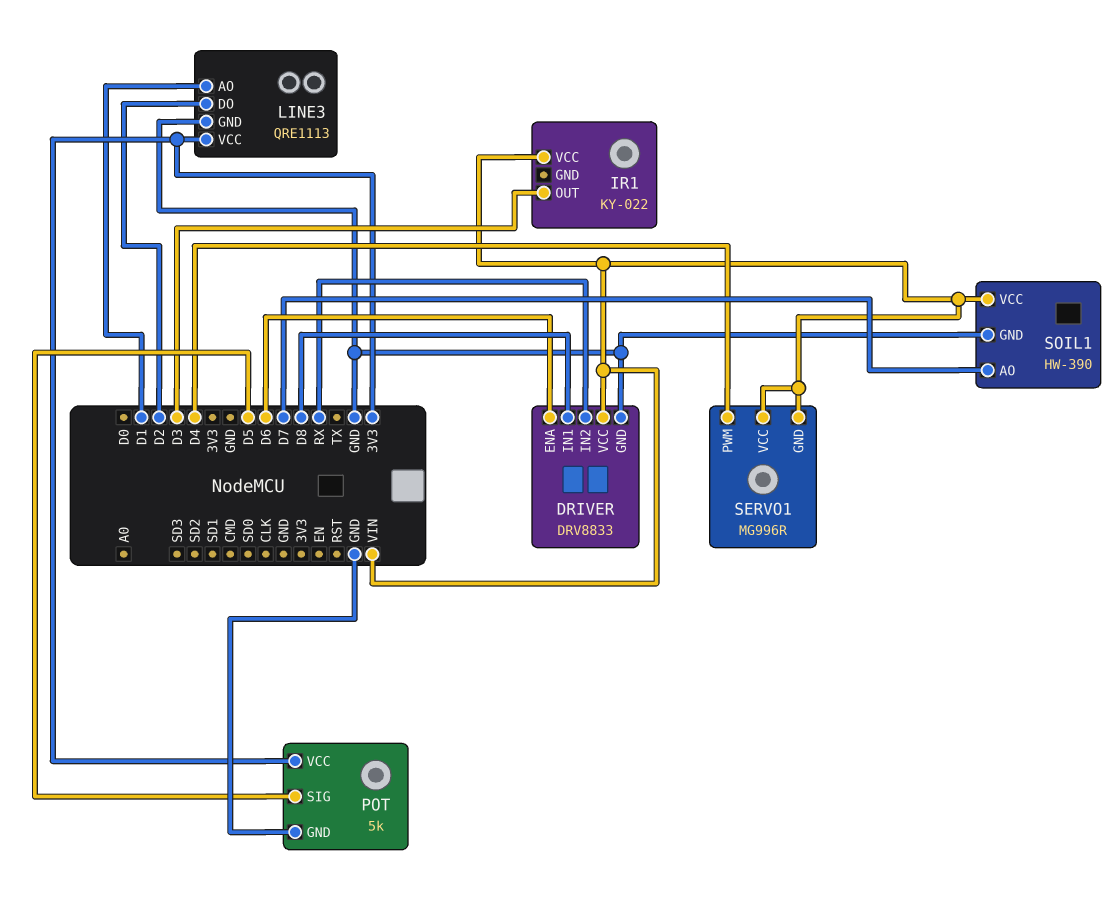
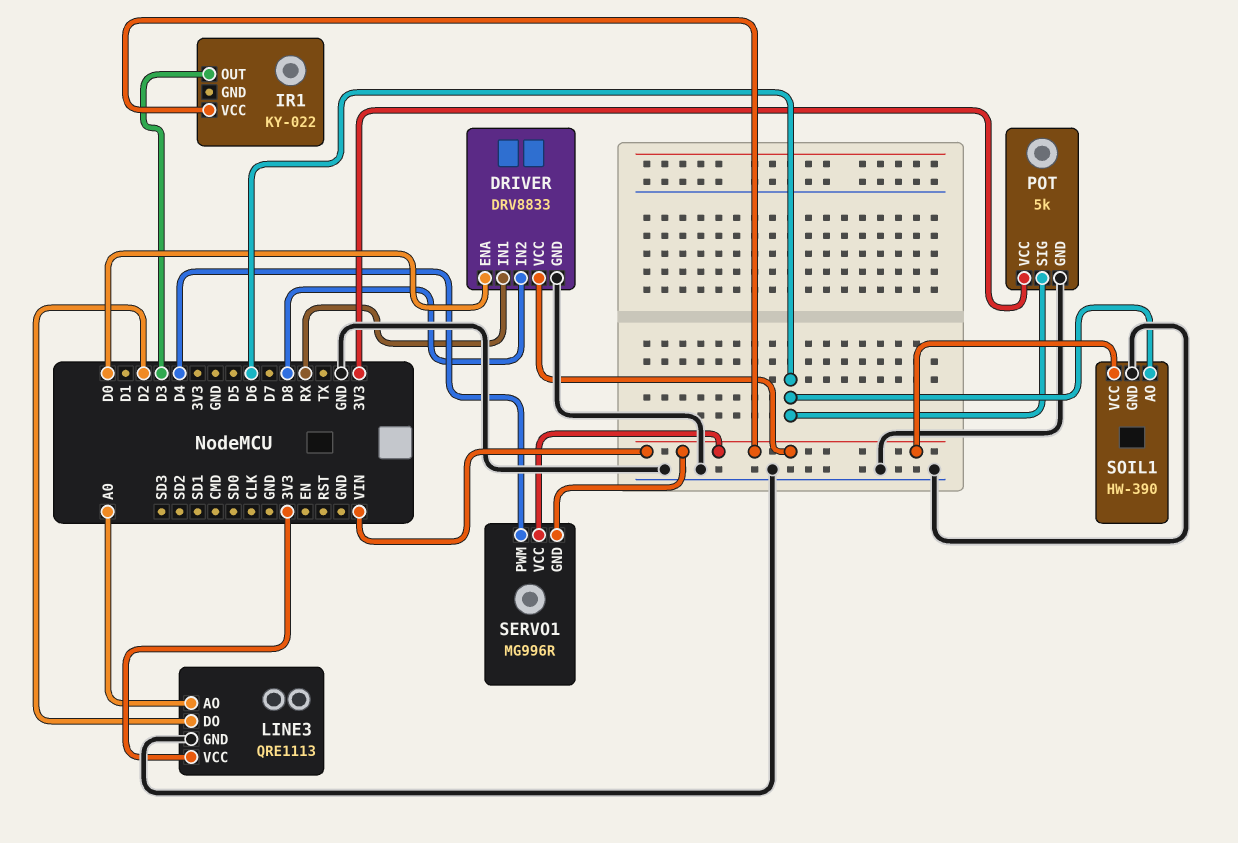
DRIVER pin ENA: D6 -> D0
DRIVER pin IN1: D8 -> RX
DRIVER pin IN2: RX -> D8
LINE3 pin AO: D1 -> A0
POT pin SIG: D5 -> D6
SOIL1 pin AO: D7 -> D6

